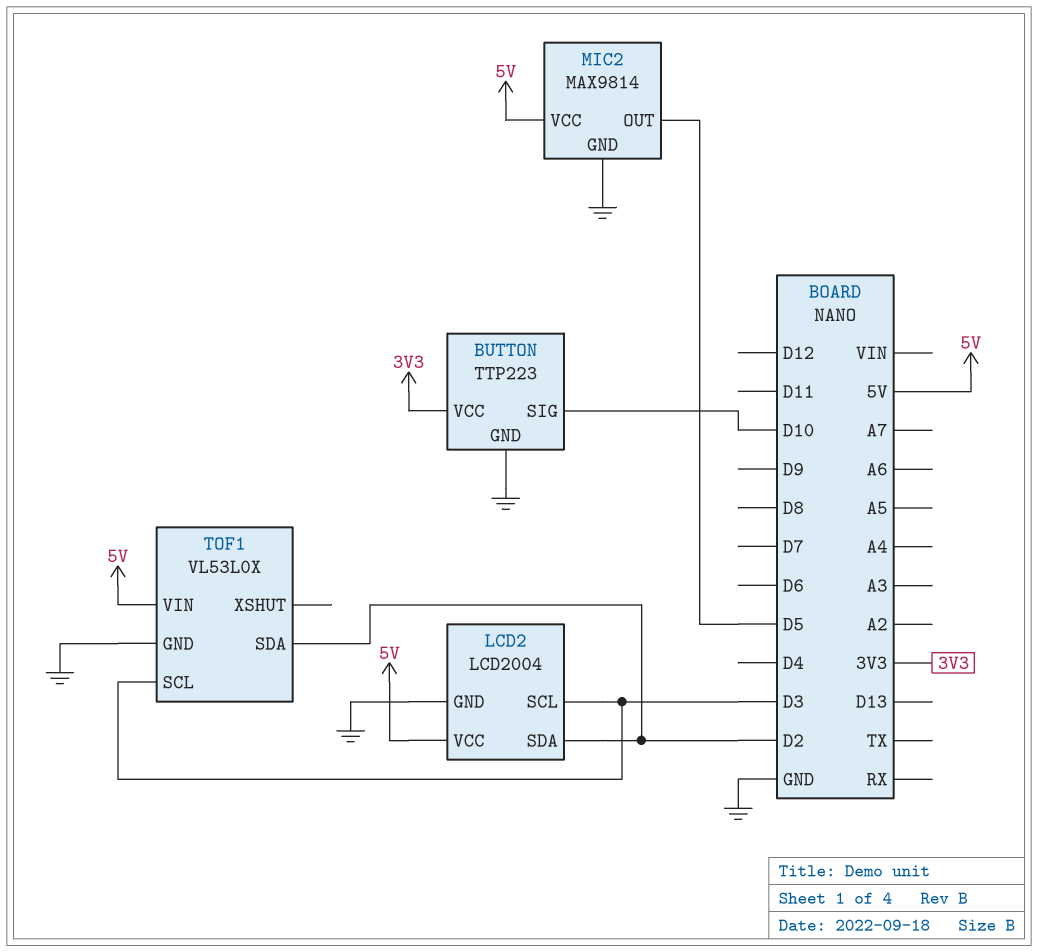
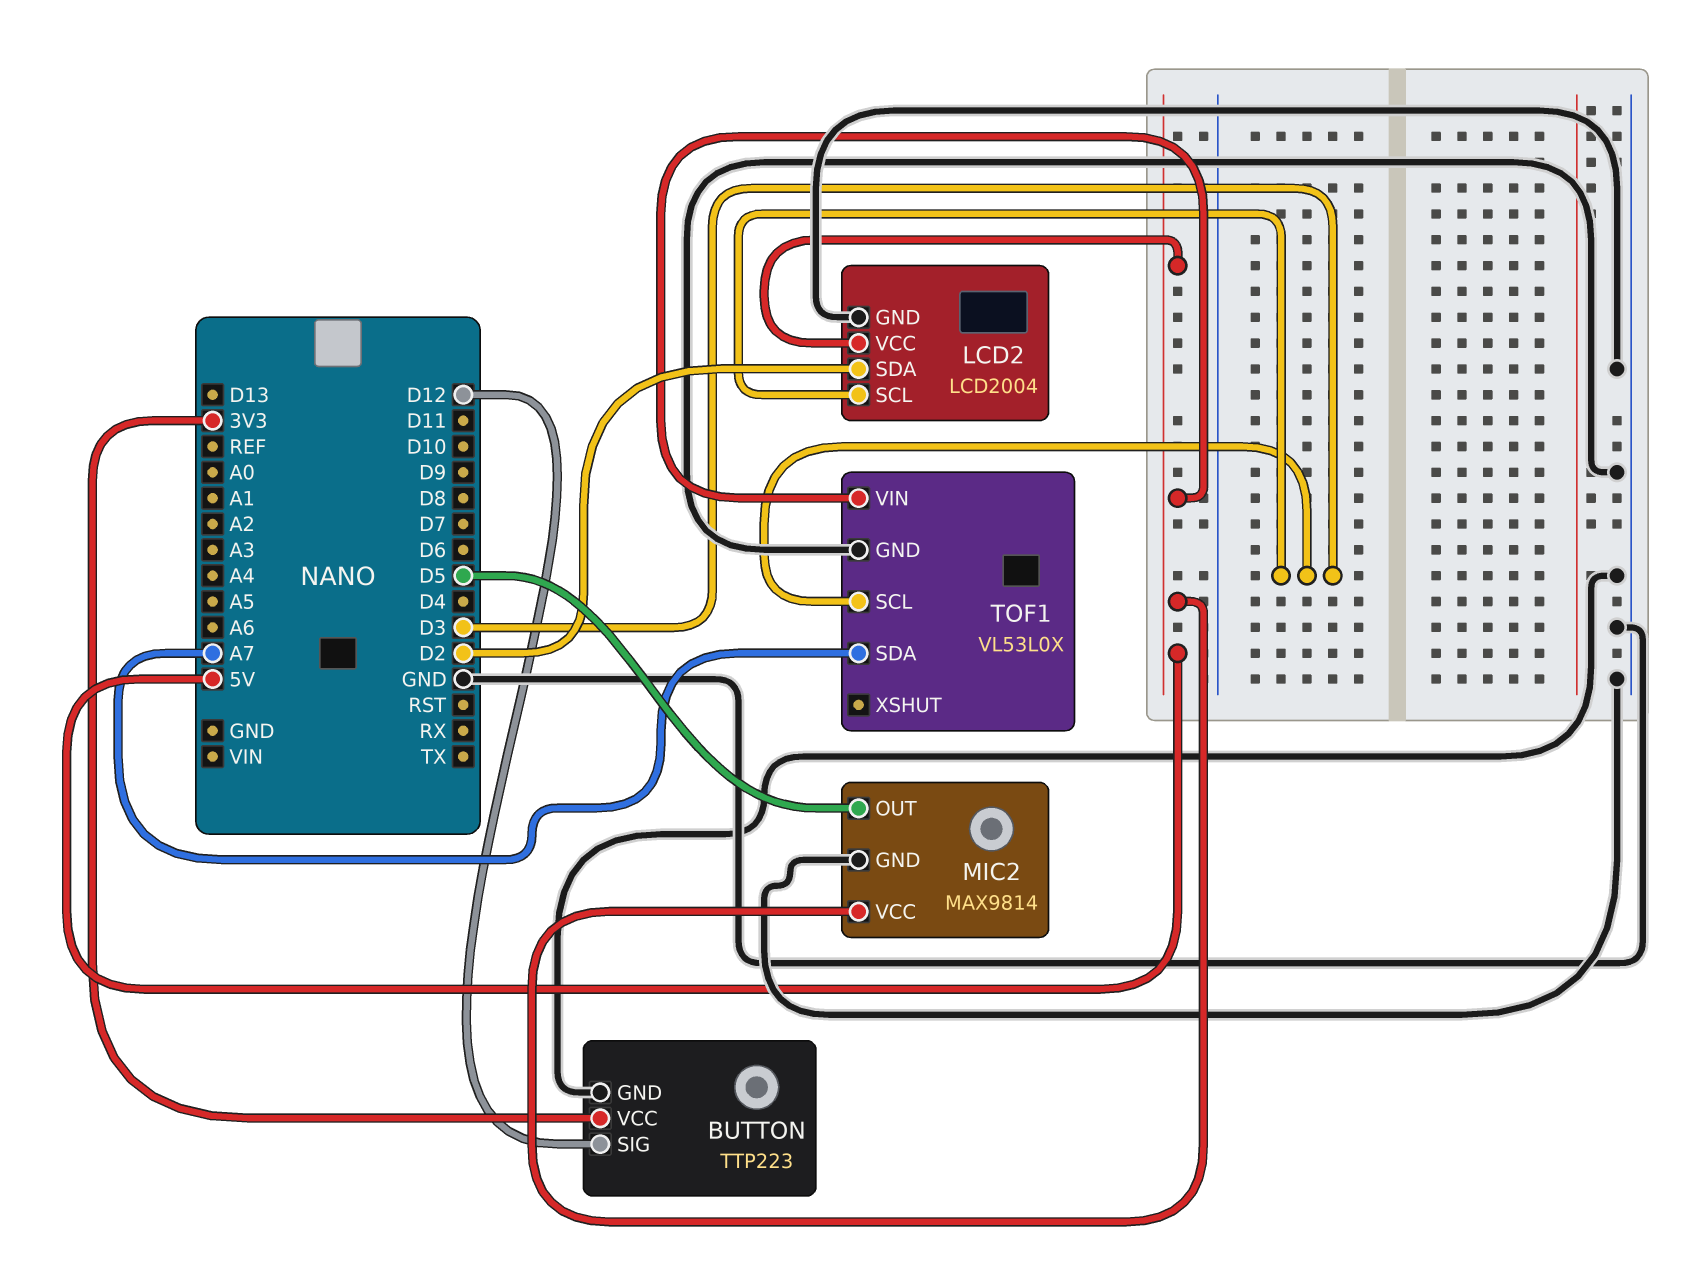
BUTTON pin SIG: D10 -> D12
TOF1 pin SDA: D2 -> A7

